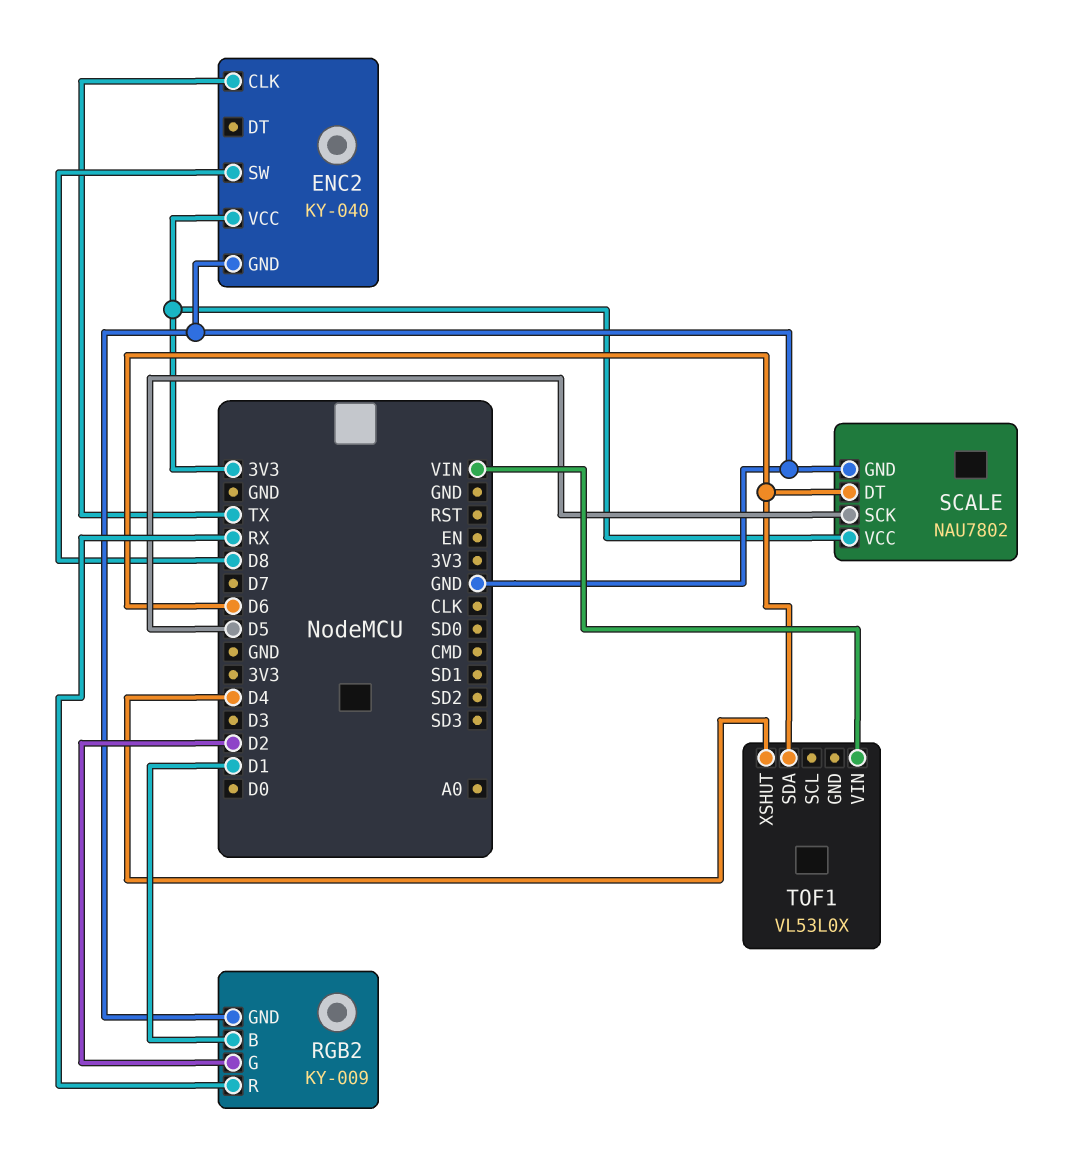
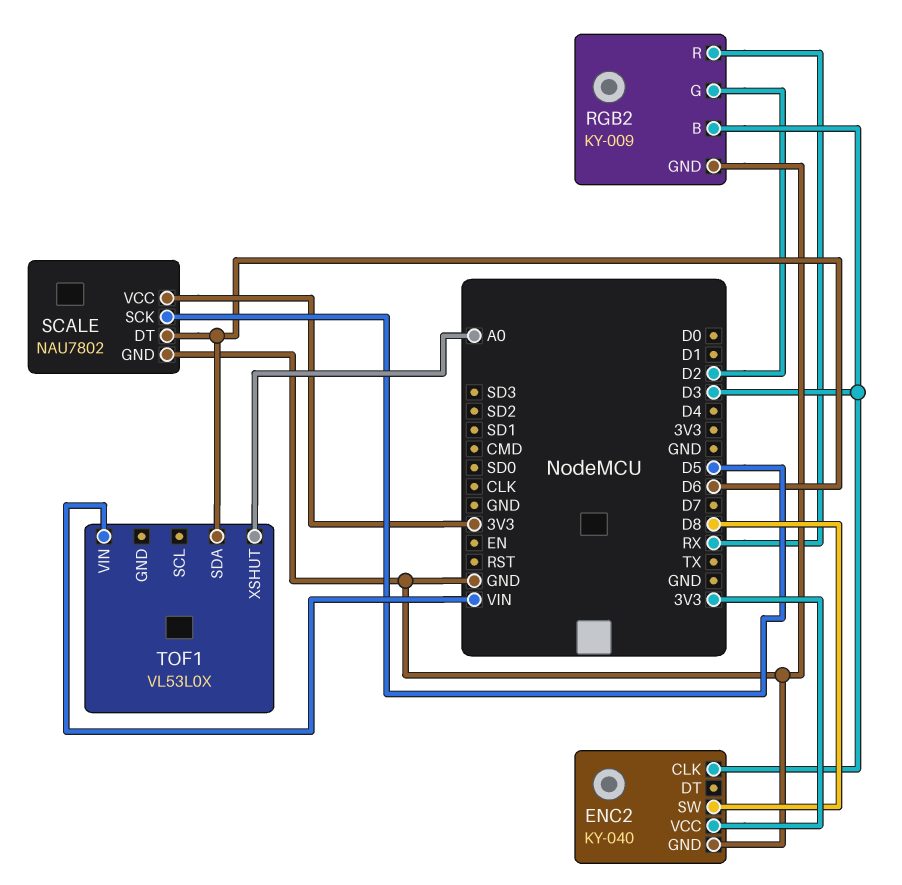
ENC2 pin CLK: TX -> D3
RGB2 pin B: D1 -> D3
TOF1 pin XSHUT: D4 -> A0

